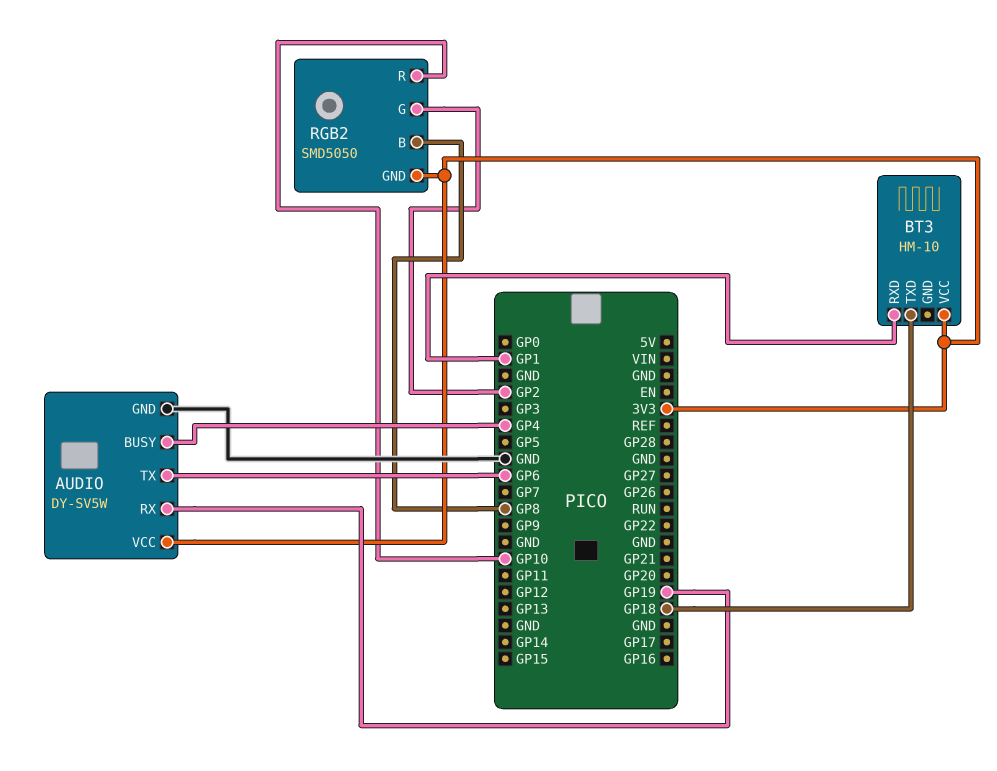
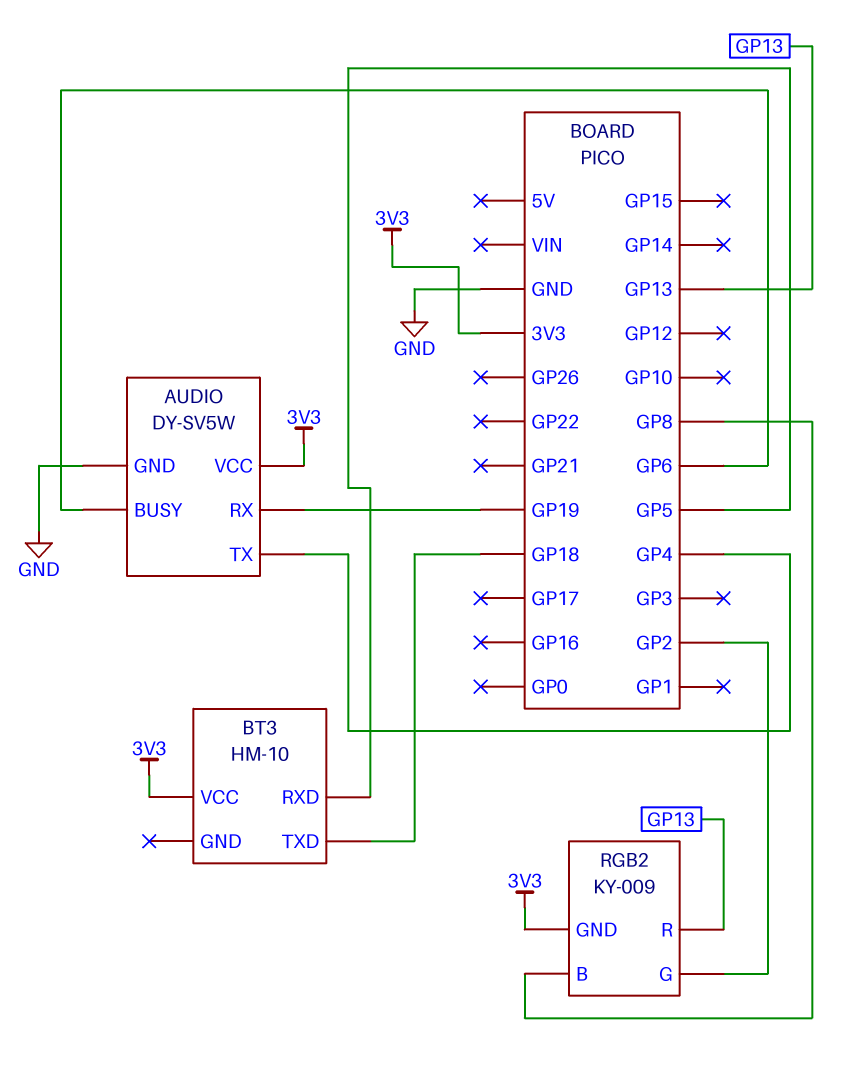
AUDIO pin BUSY: GP4 -> GP6
AUDIO pin TX: GP6 -> GP4
BT3 pin RXD: GP1 -> GP5
RGB2: SMD5050 -> KY-009
RGB2 pin R: GP10 -> GP13

